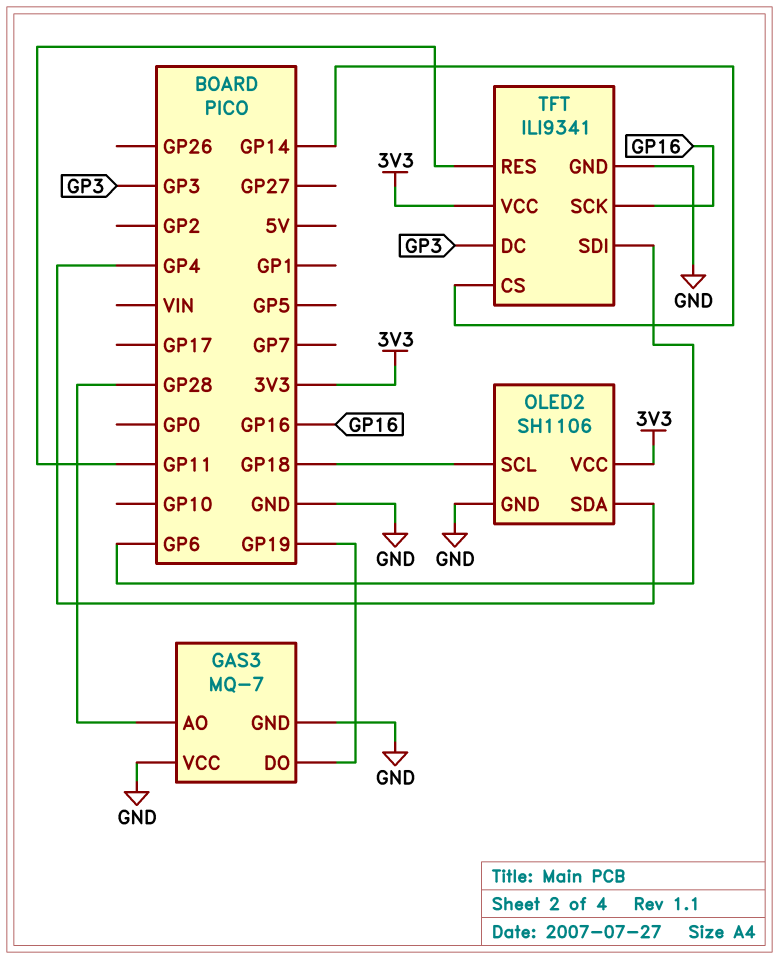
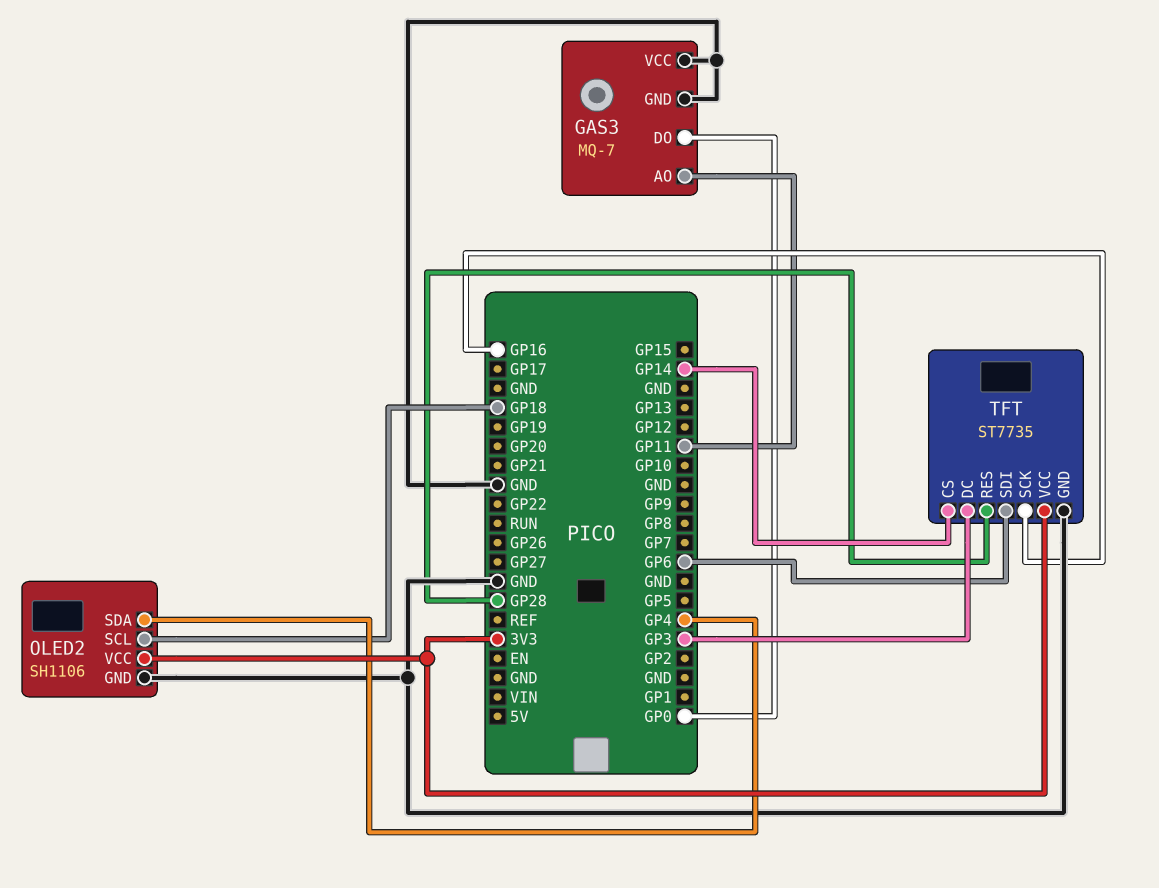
GAS3 pin AO: GP28 -> GP11
GAS3 pin DO: GP19 -> GP0
TFT: ILI9341 -> ST7735
TFT pin RES: GP11 -> GP28

